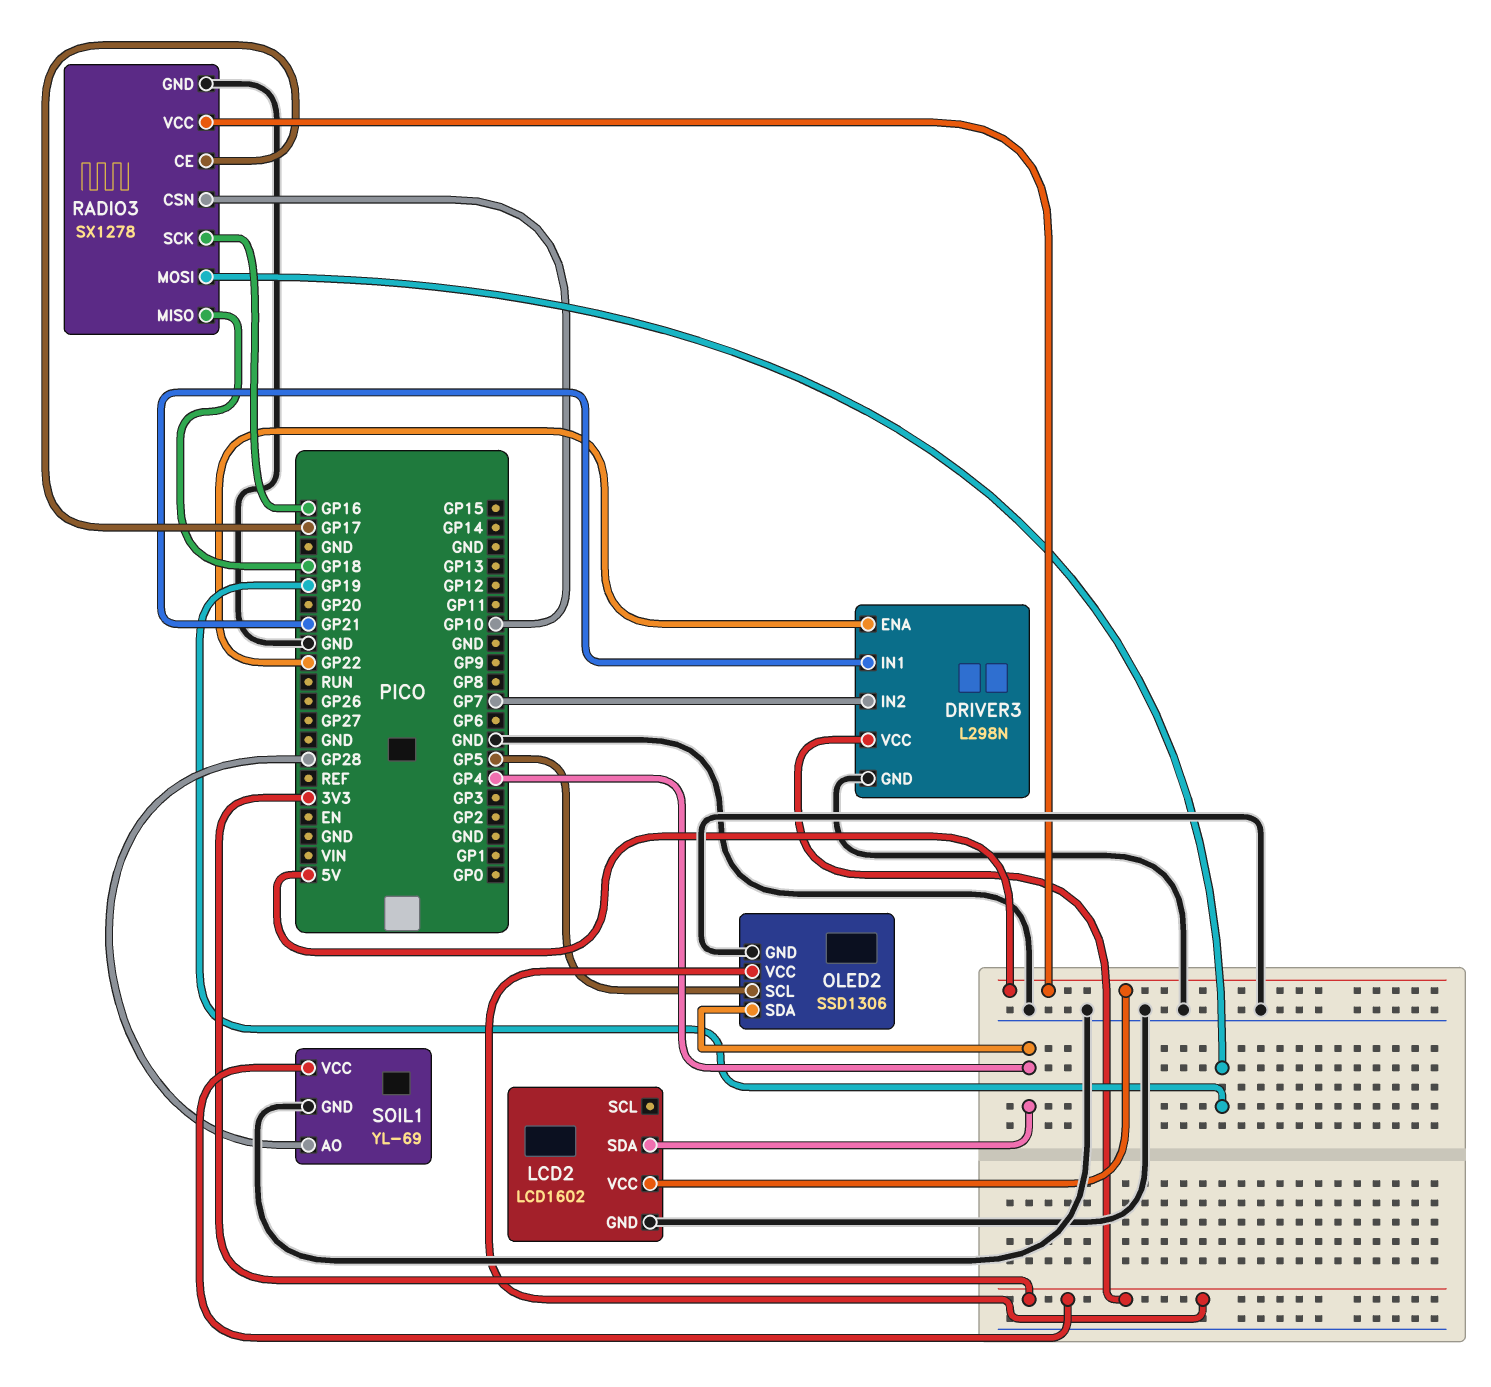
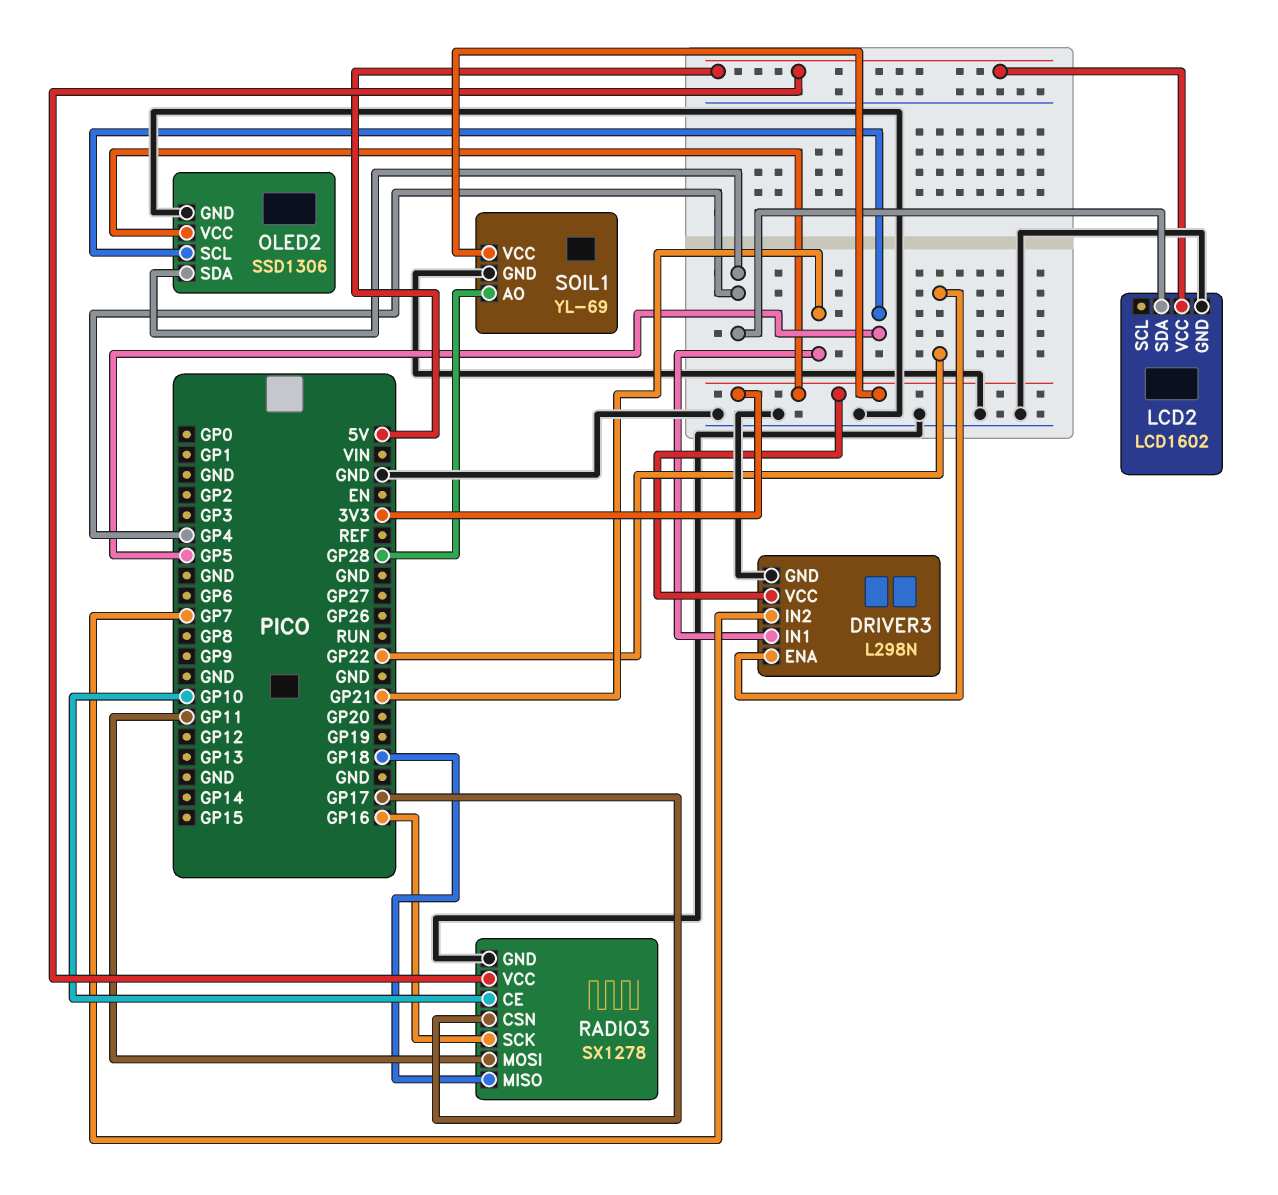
RADIO3 pin CE: GP17 -> GP10
RADIO3 pin CSN: GP10 -> GP17
RADIO3 pin MOSI: GP19 -> GP11

